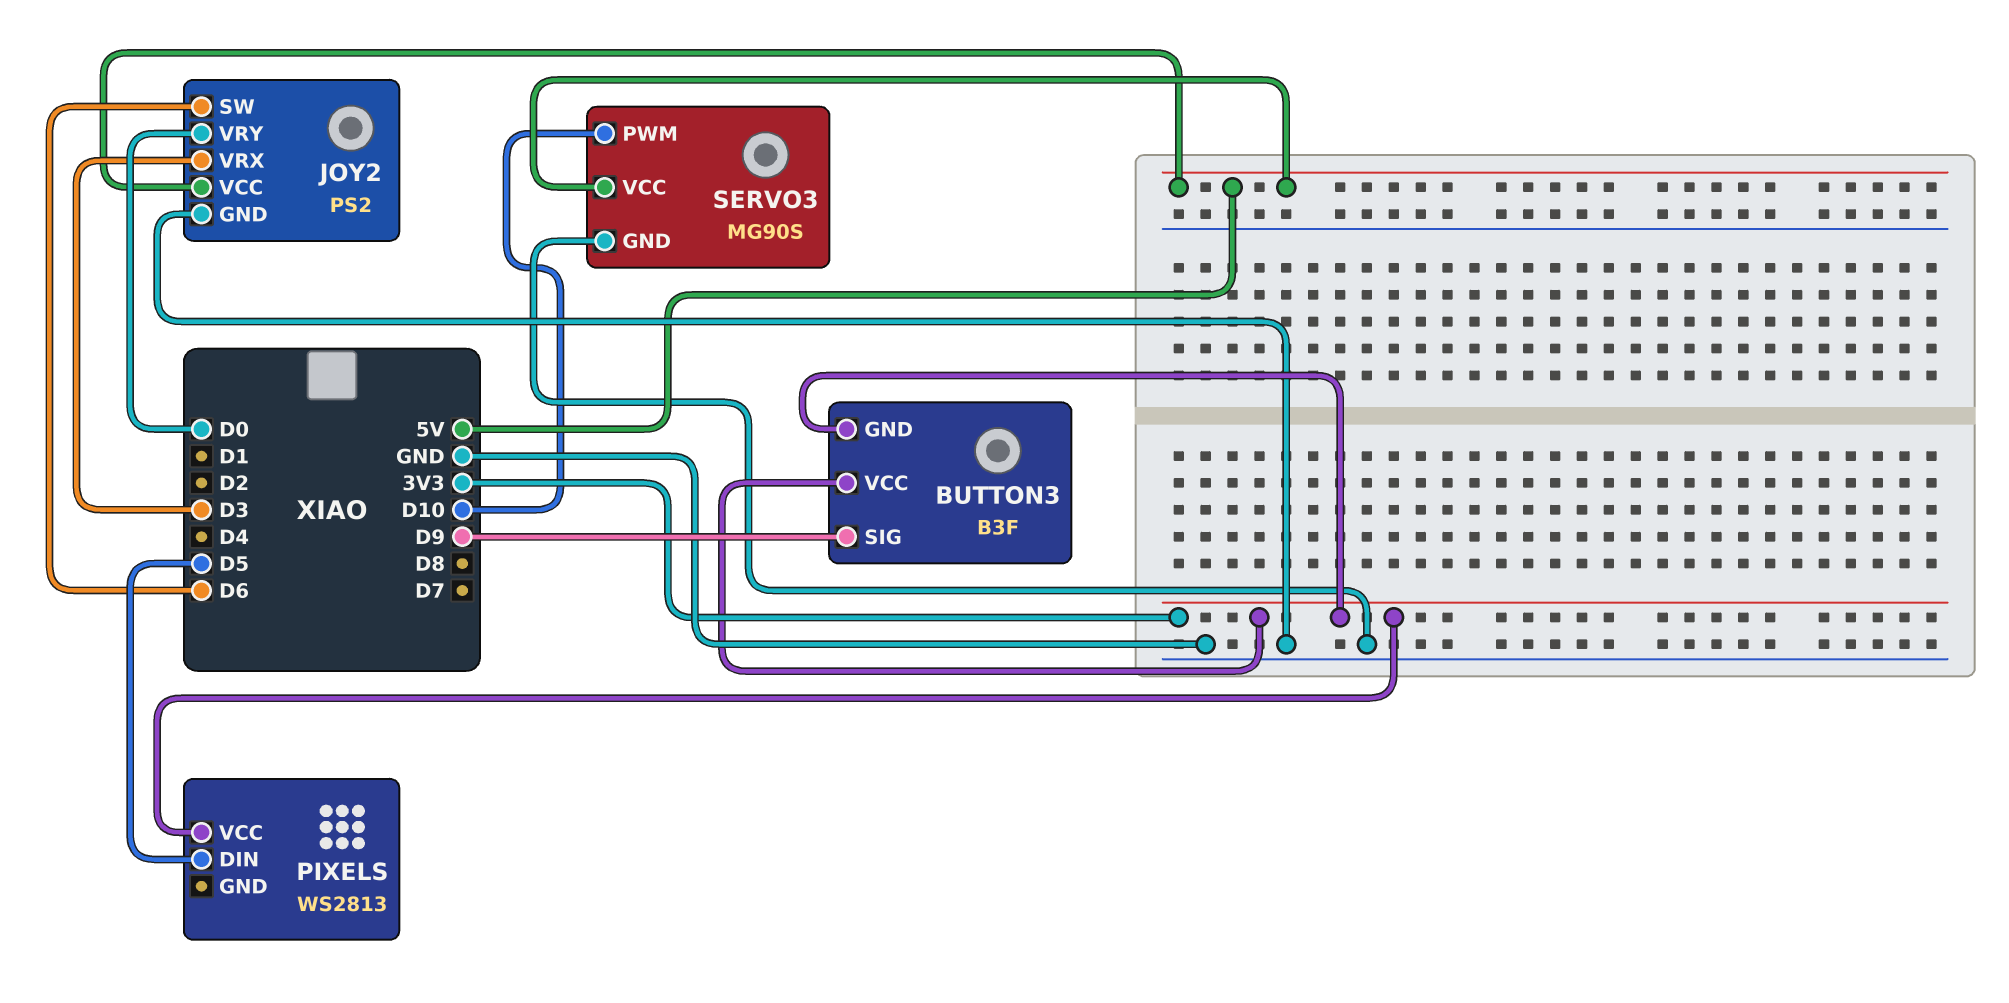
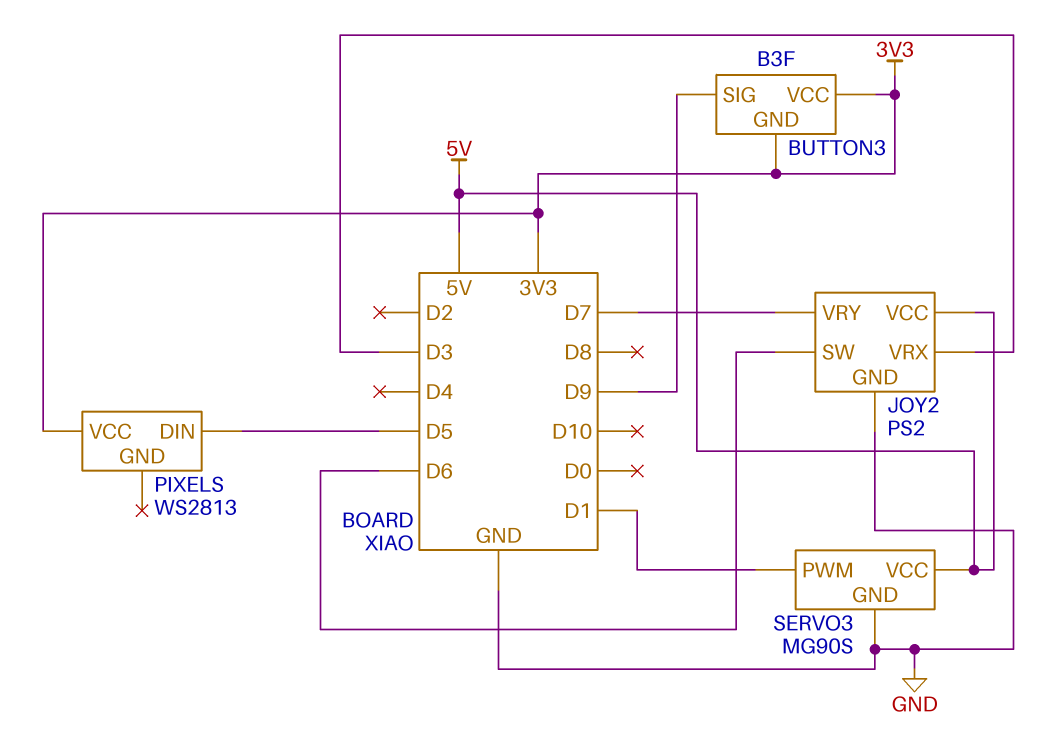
JOY2 pin VRY: D0 -> D7
SERVO3 pin PWM: D10 -> D1

